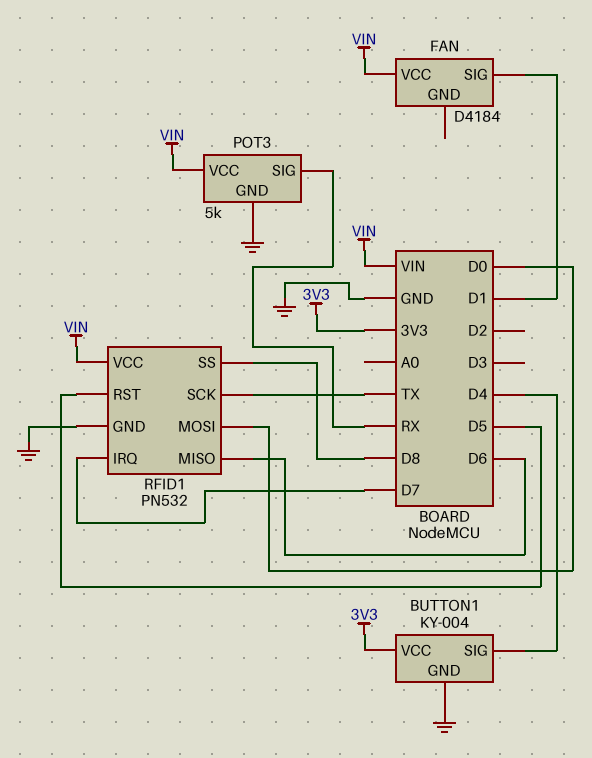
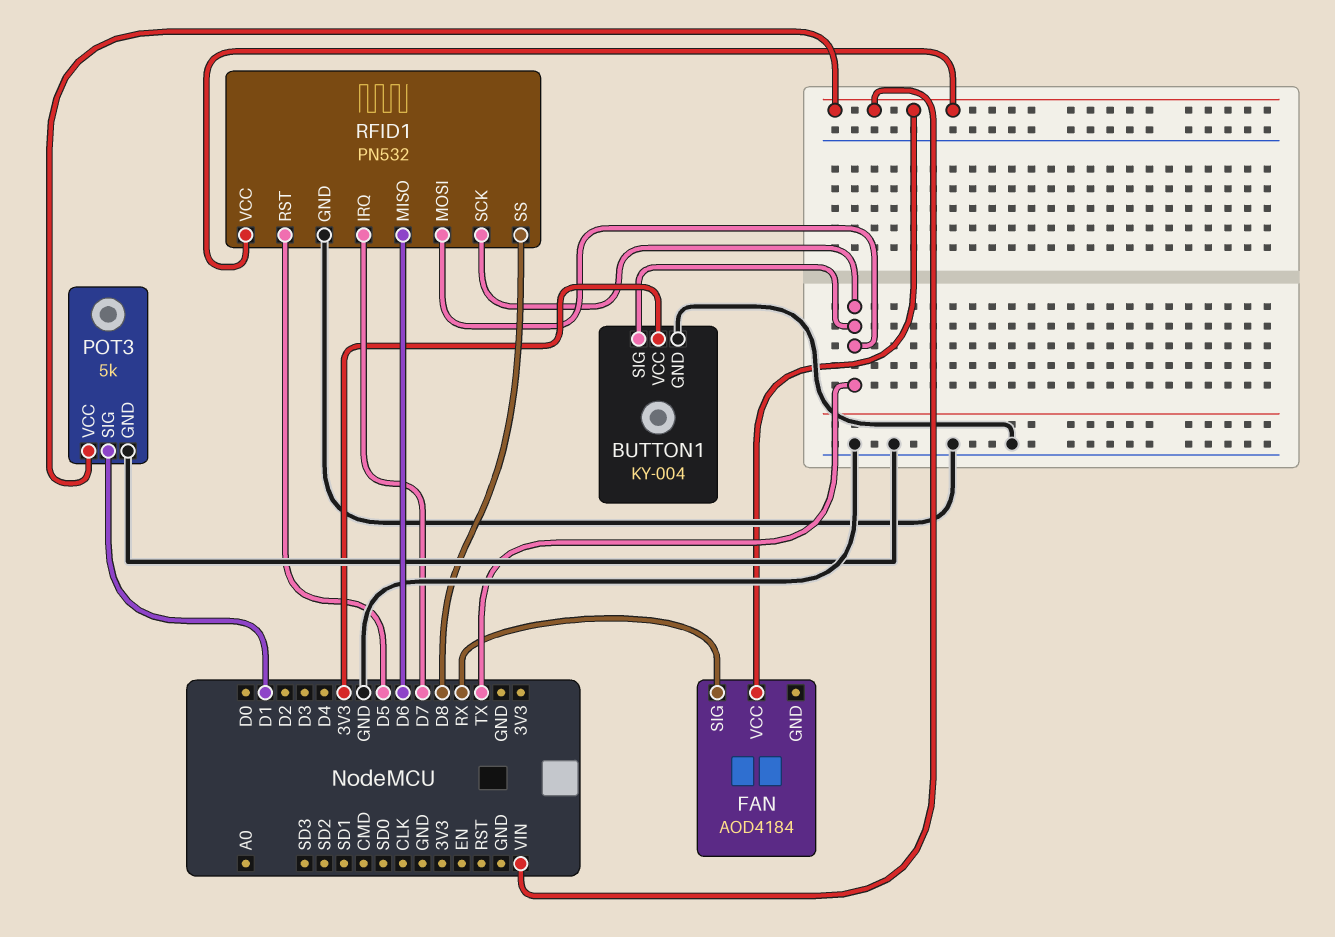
BUTTON1 pin SIG: D4 -> TX
FAN: D4184 -> AOD4184
FAN pin SIG: D1 -> RX
POT3 pin SIG: RX -> D1
RFID1 pin MOSI: D0 -> TX

